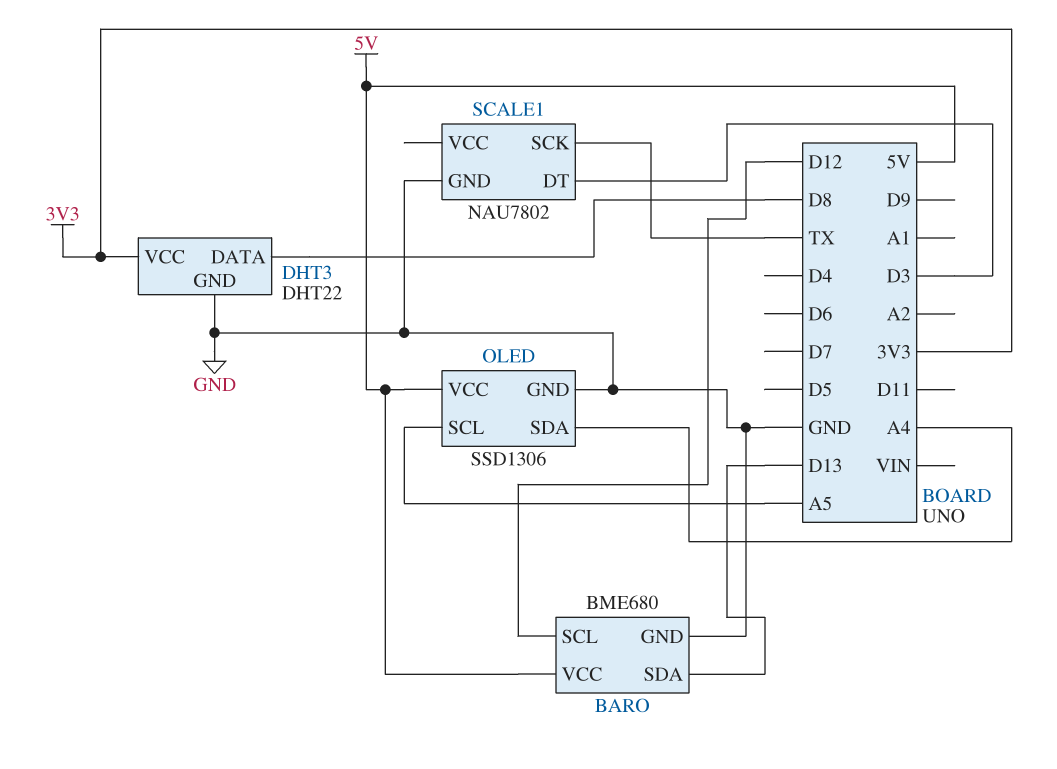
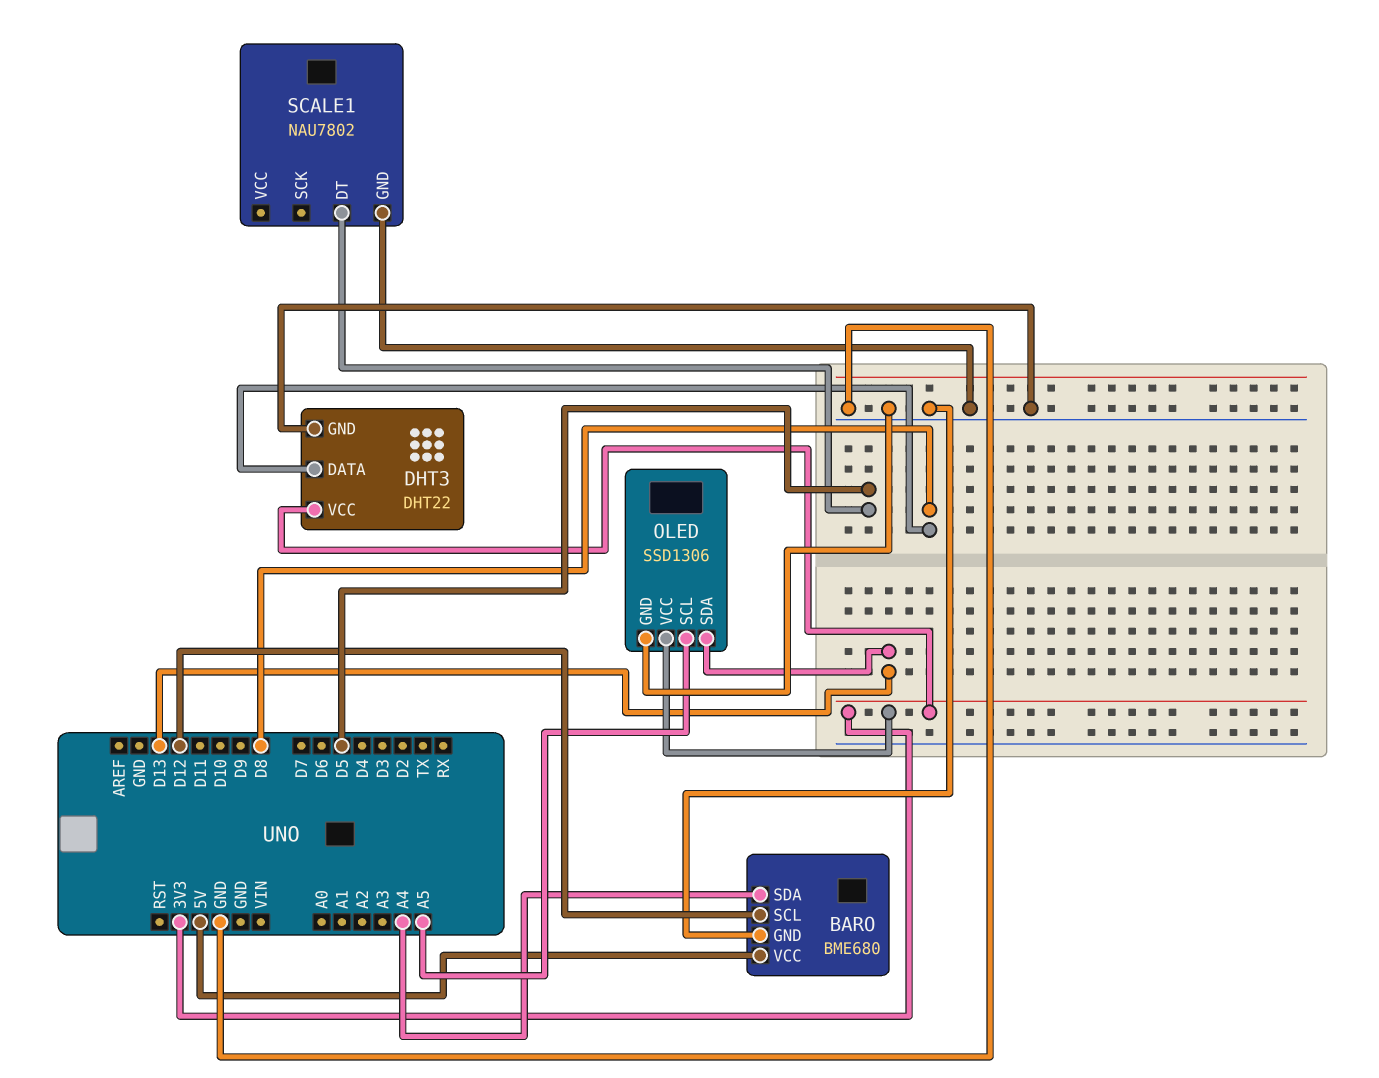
BARO pin SDA: D13 -> A4
OLED pin SDA: A4 -> D13
OLED pin VCC: 5V -> 3V3
SCALE1 pin DT: D3 -> D5
SCALE1 pin SCK: TX -> none

